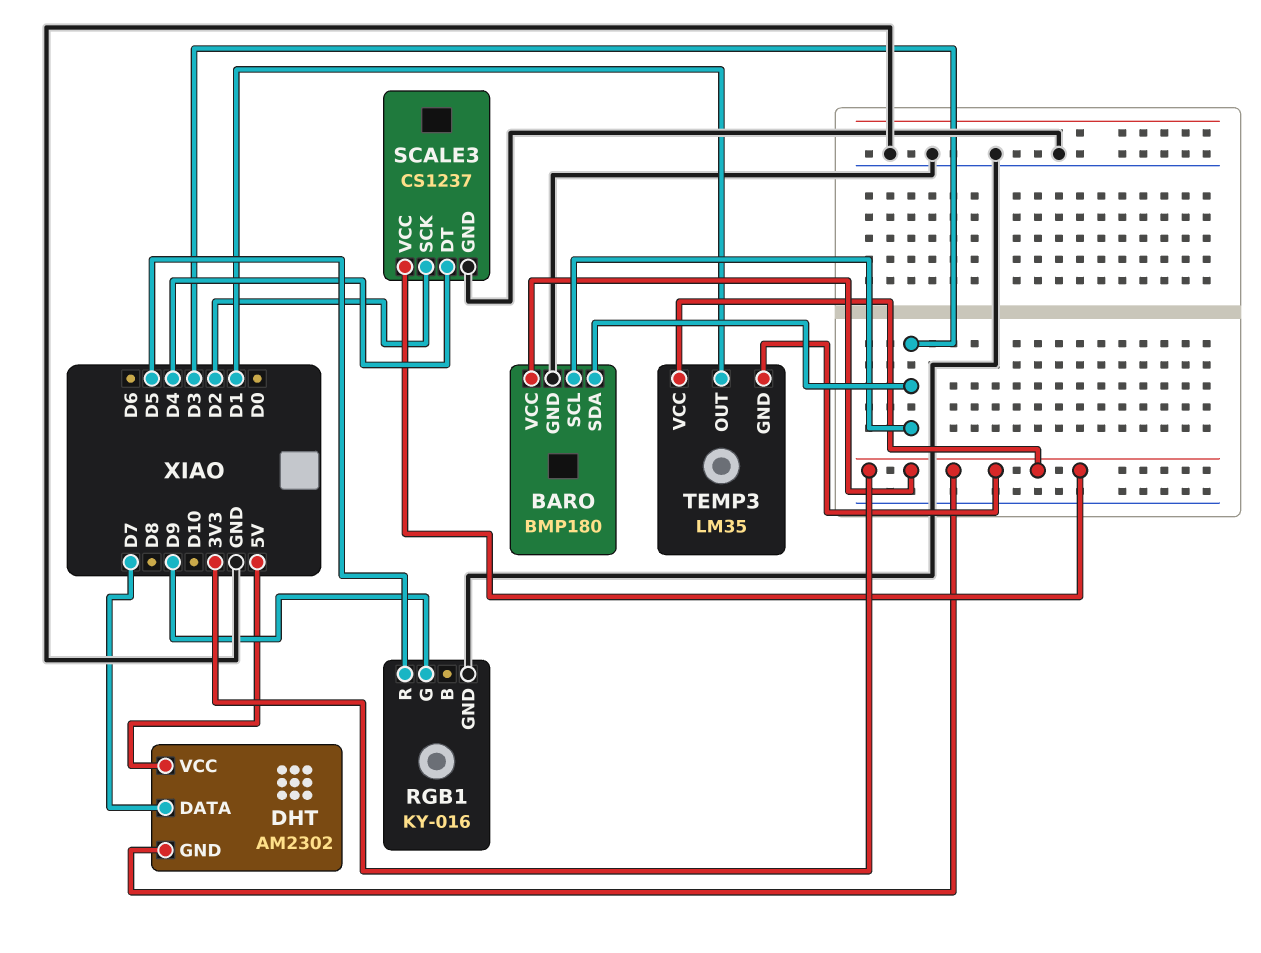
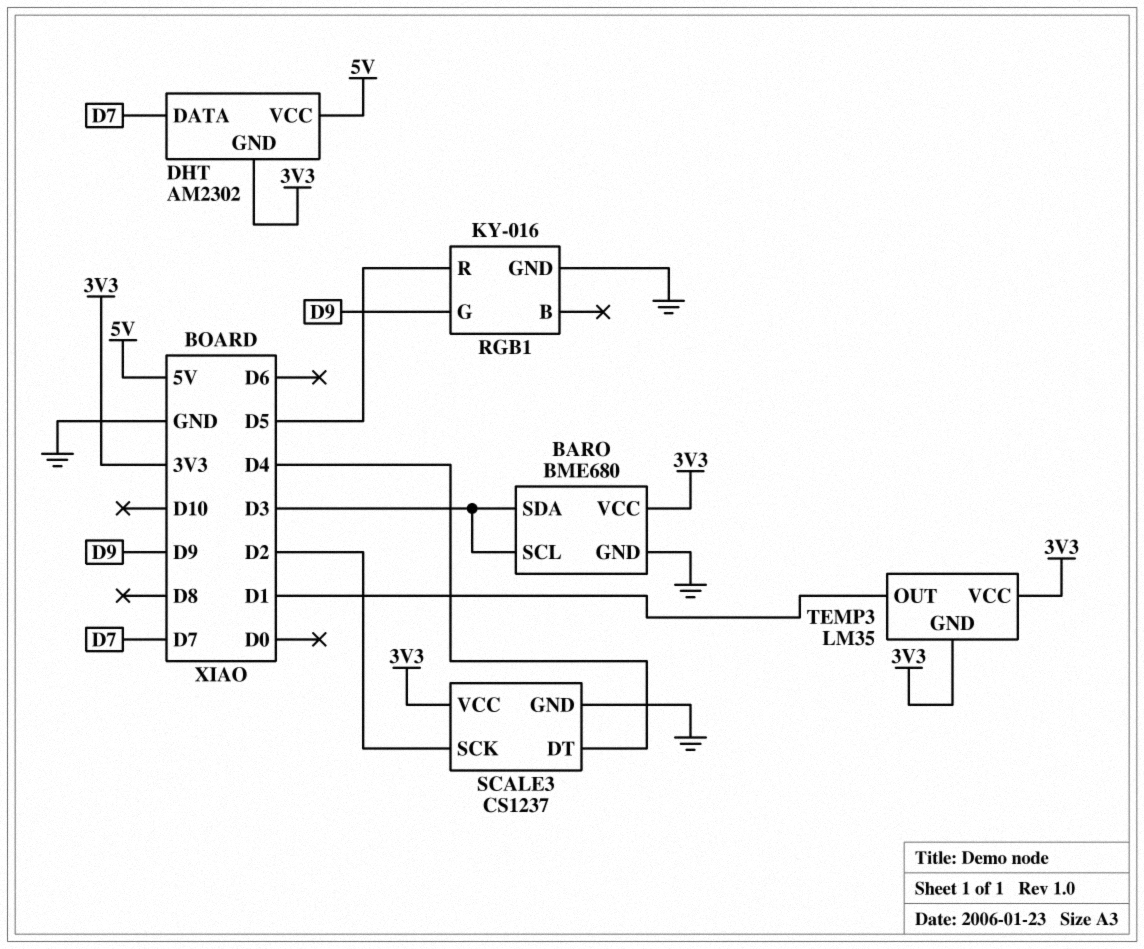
BARO: BMP180 -> BME680

